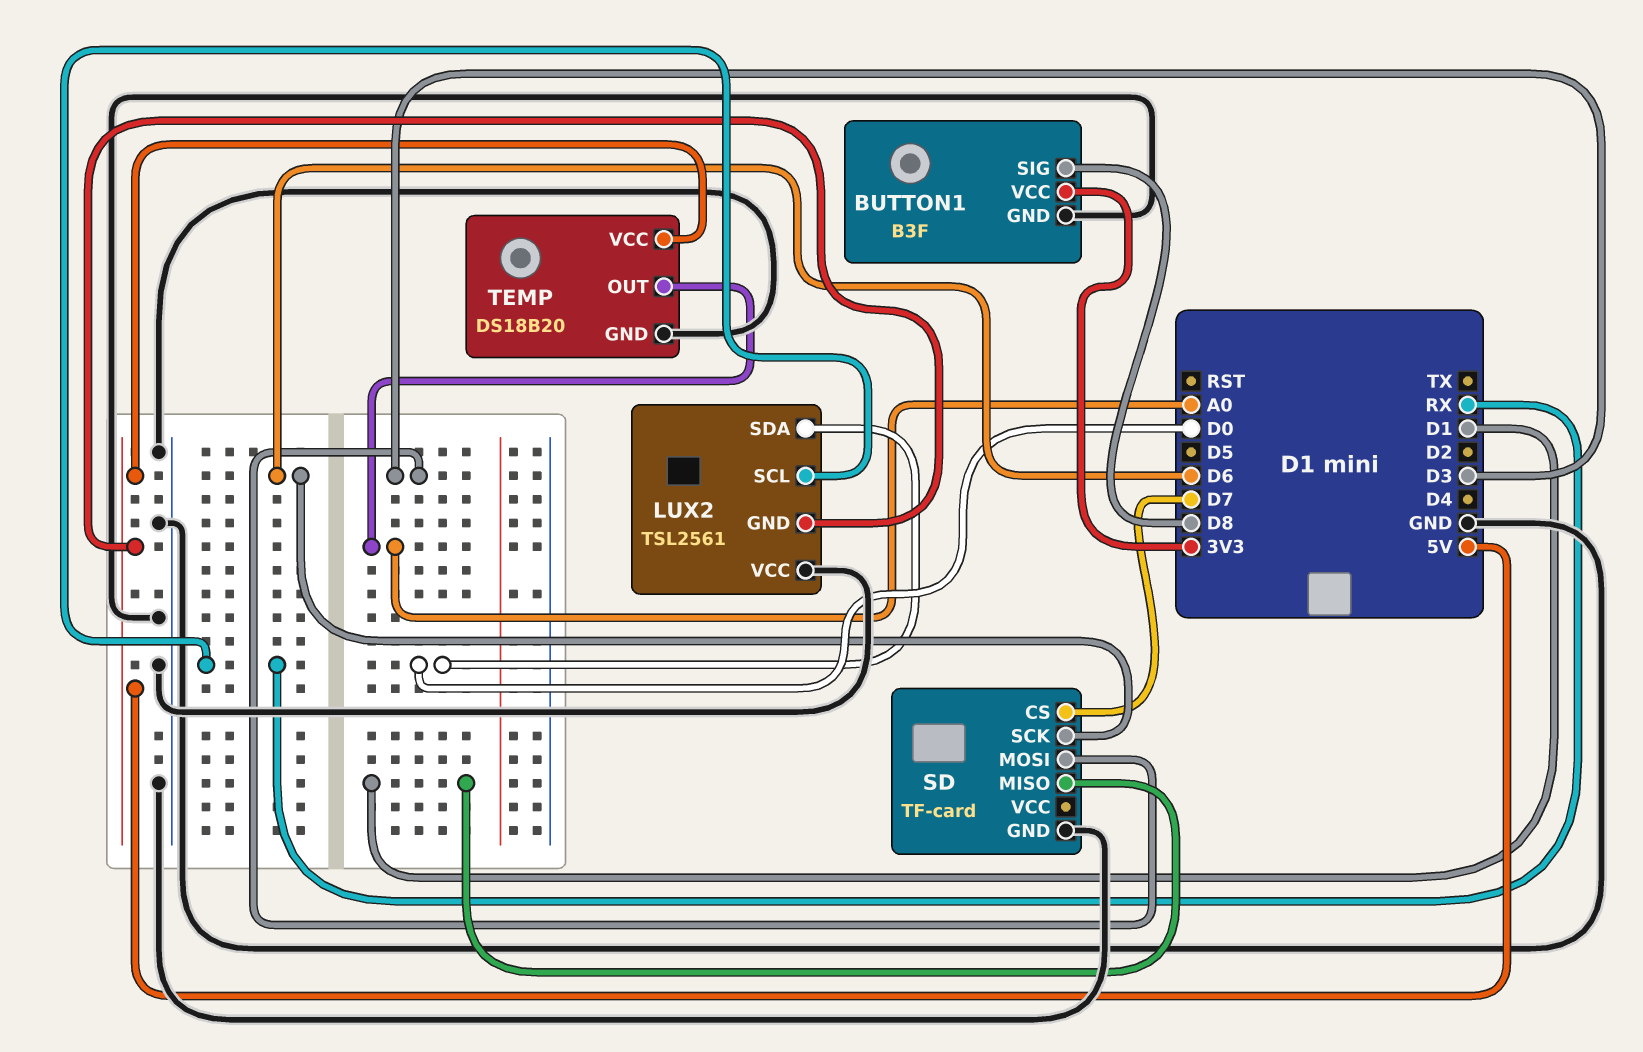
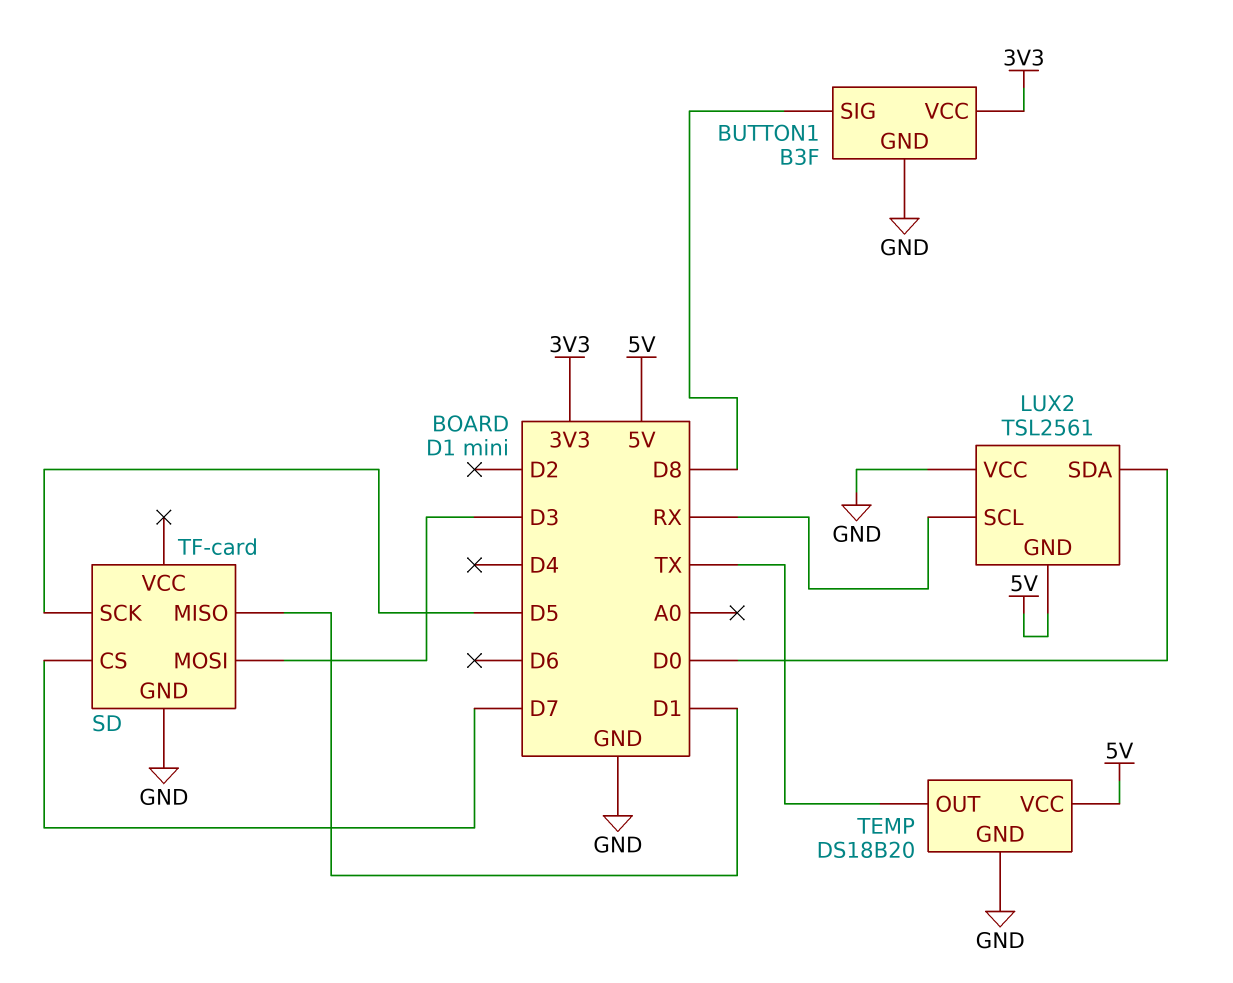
SD pin SCK: D6 -> D5
TEMP pin OUT: A0 -> TX

